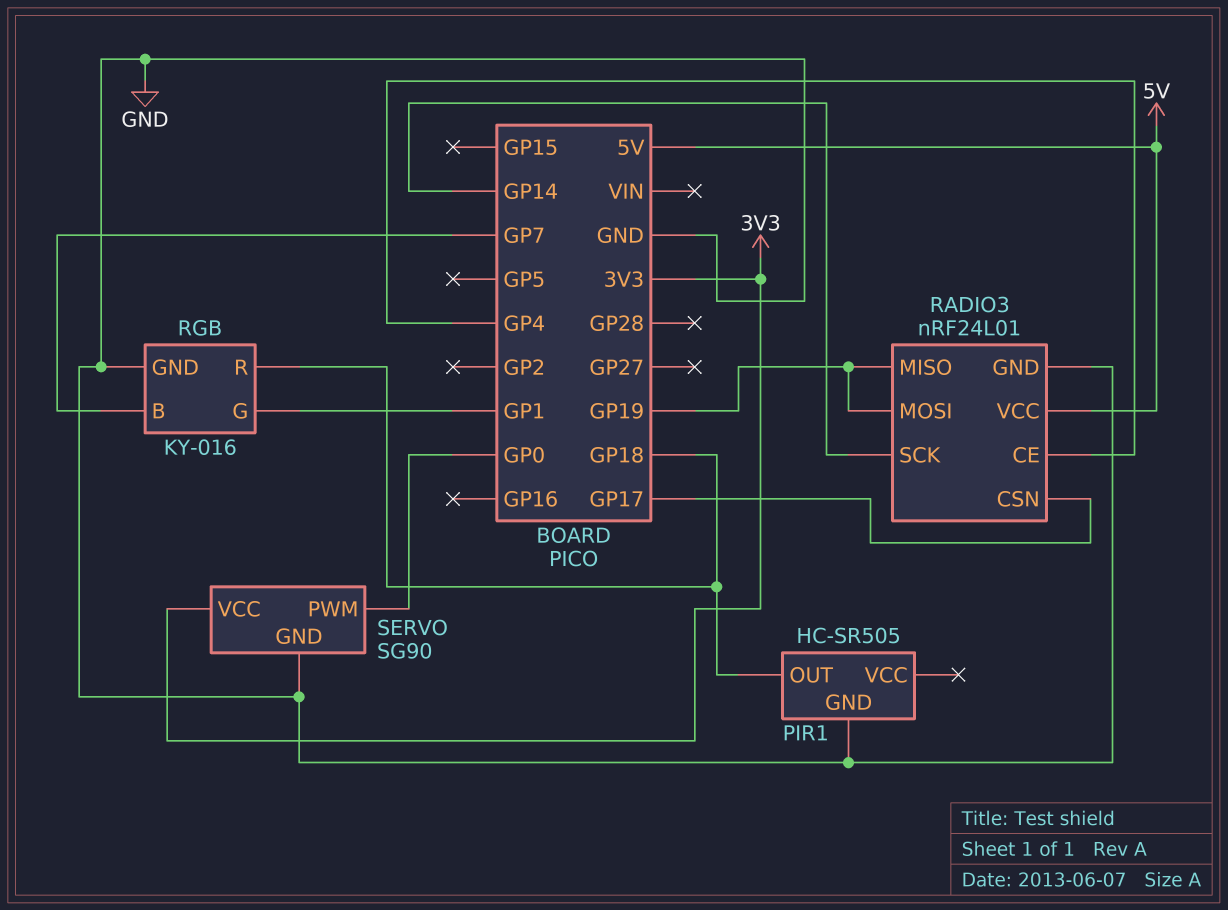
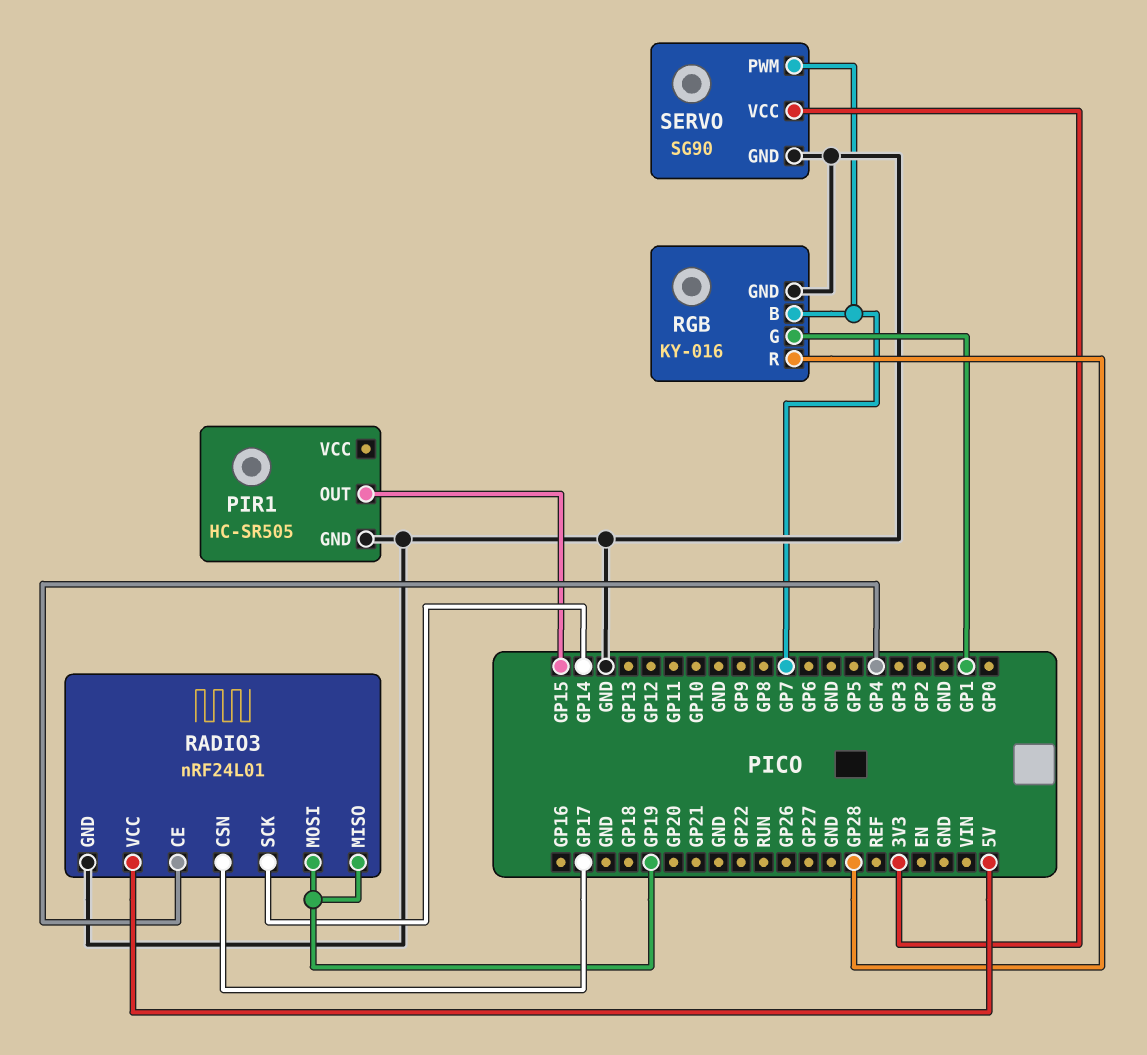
PIR1 pin OUT: GP18 -> GP15
RGB pin R: GP18 -> GP28
SERVO pin PWM: GP0 -> GP7

